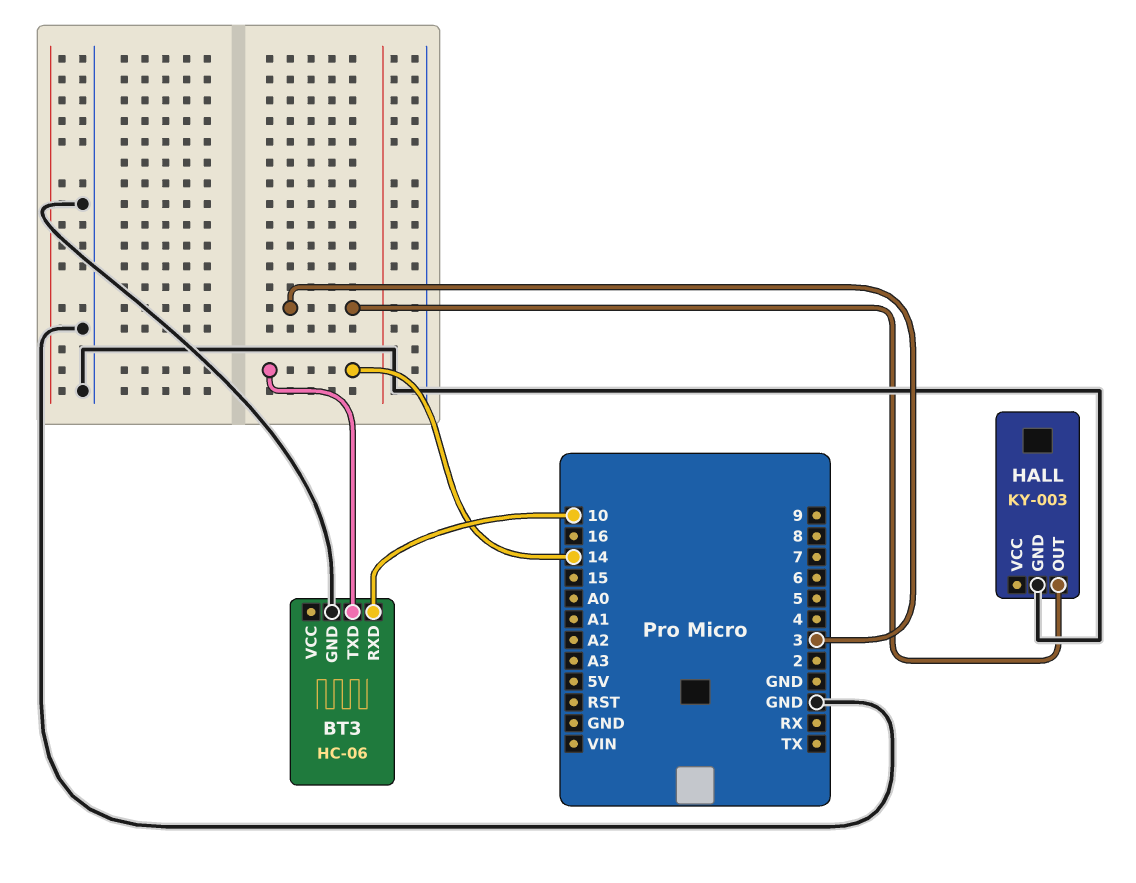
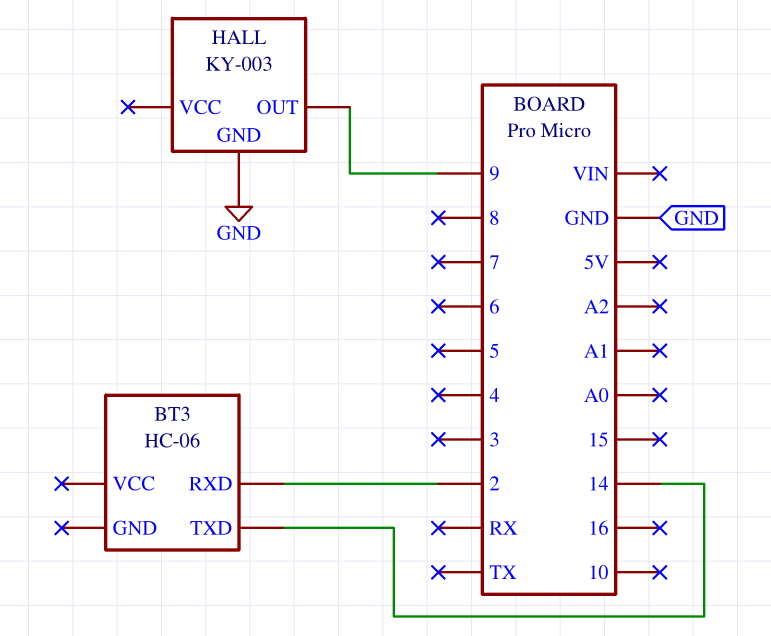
BT3 pin GND: GND -> none
BT3 pin RXD: 10 -> 2
HALL pin OUT: 3 -> 9

